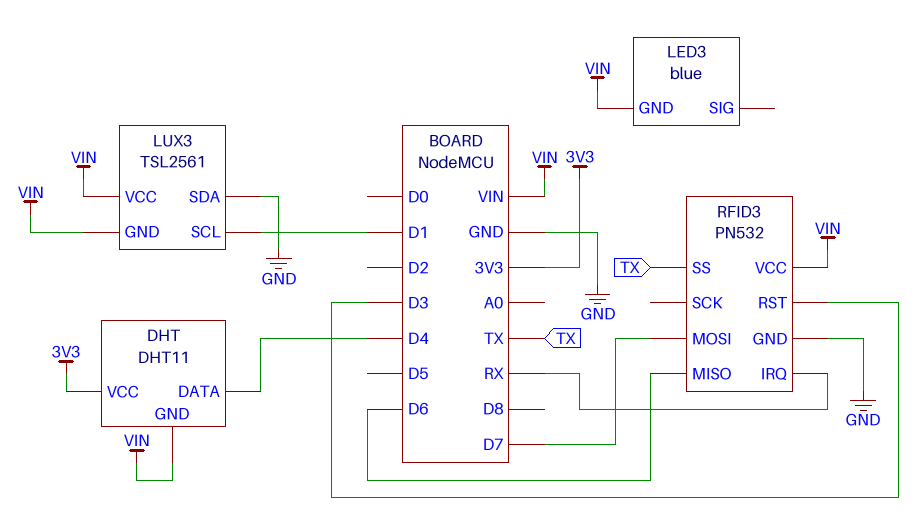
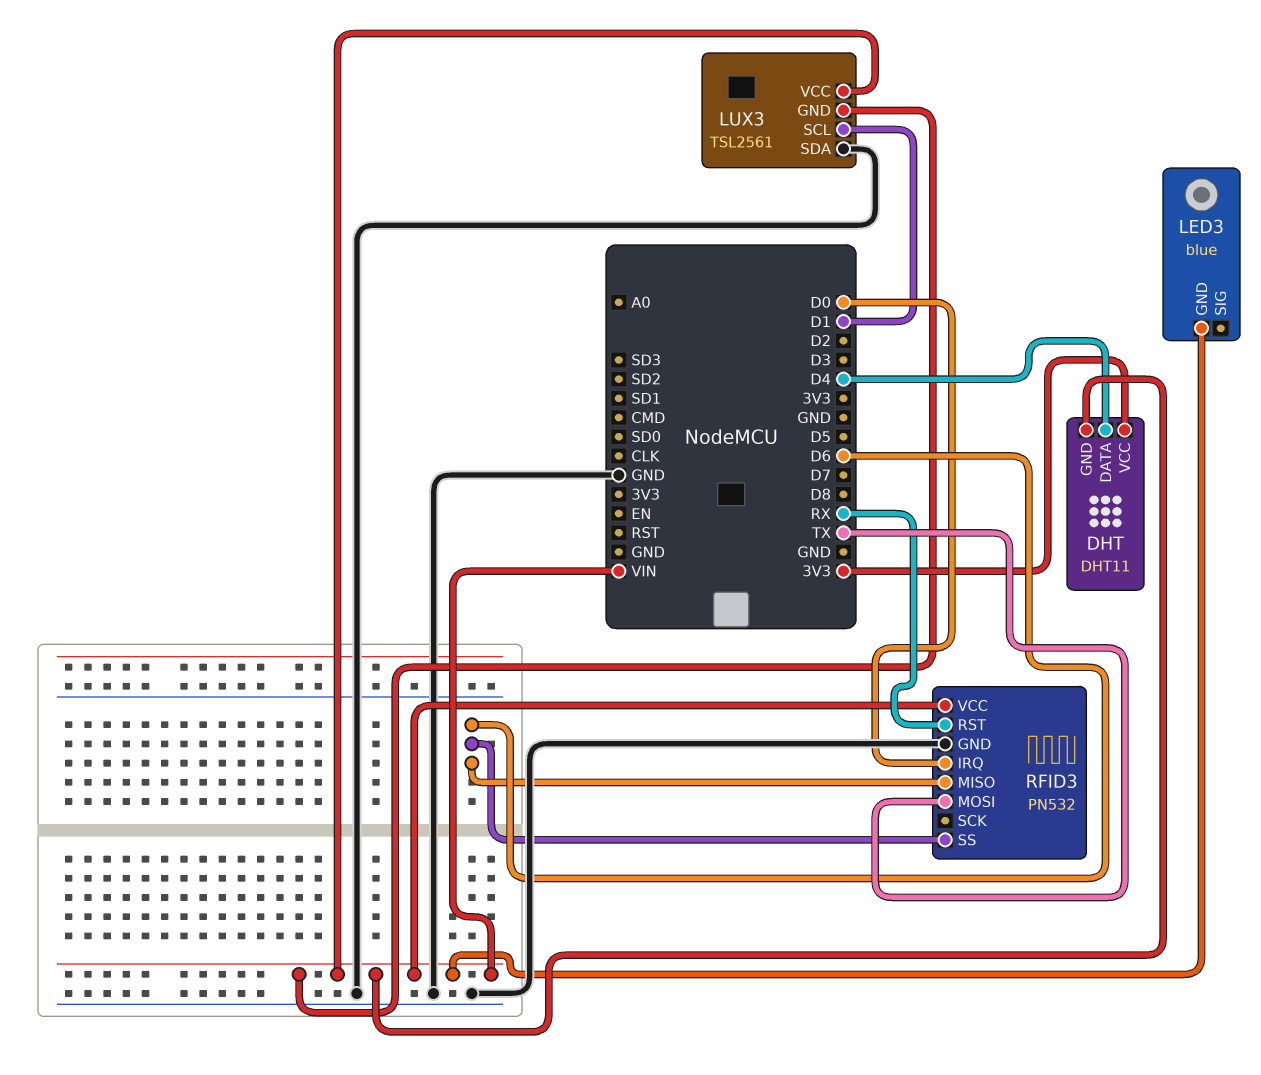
RFID3 pin IRQ: RX -> D0
RFID3 pin MOSI: D7 -> TX
RFID3 pin RST: D3 -> RX
RFID3 pin SS: TX -> D6

